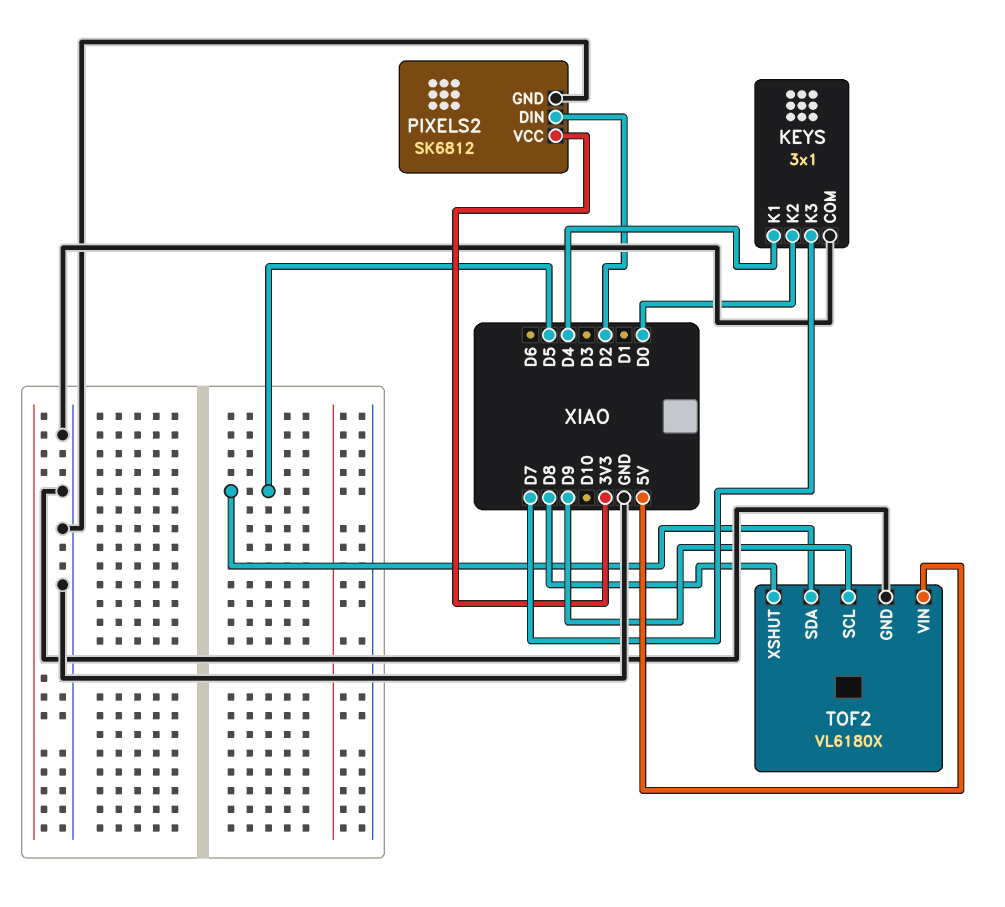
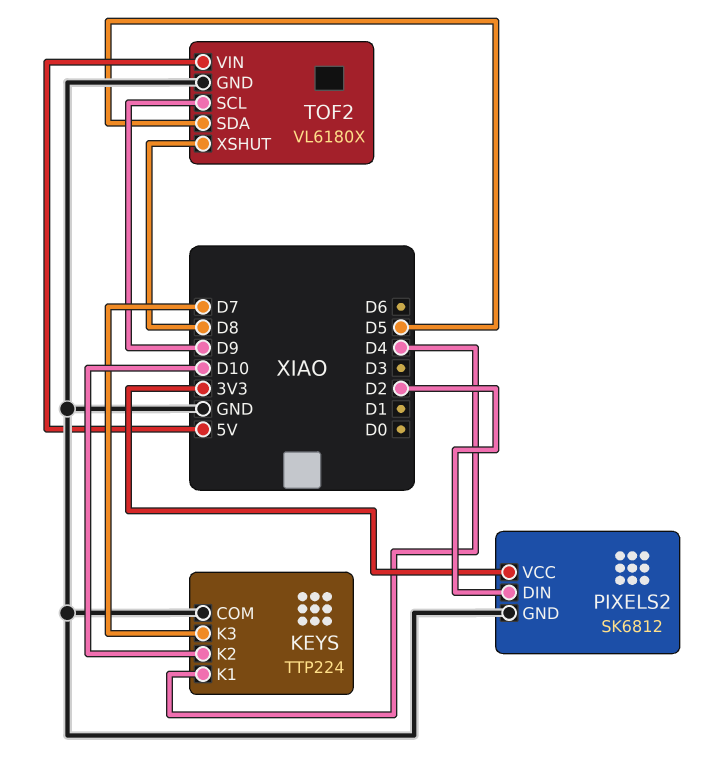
KEYS: 3x1 -> TTP224
KEYS pin K2: D0 -> D10

